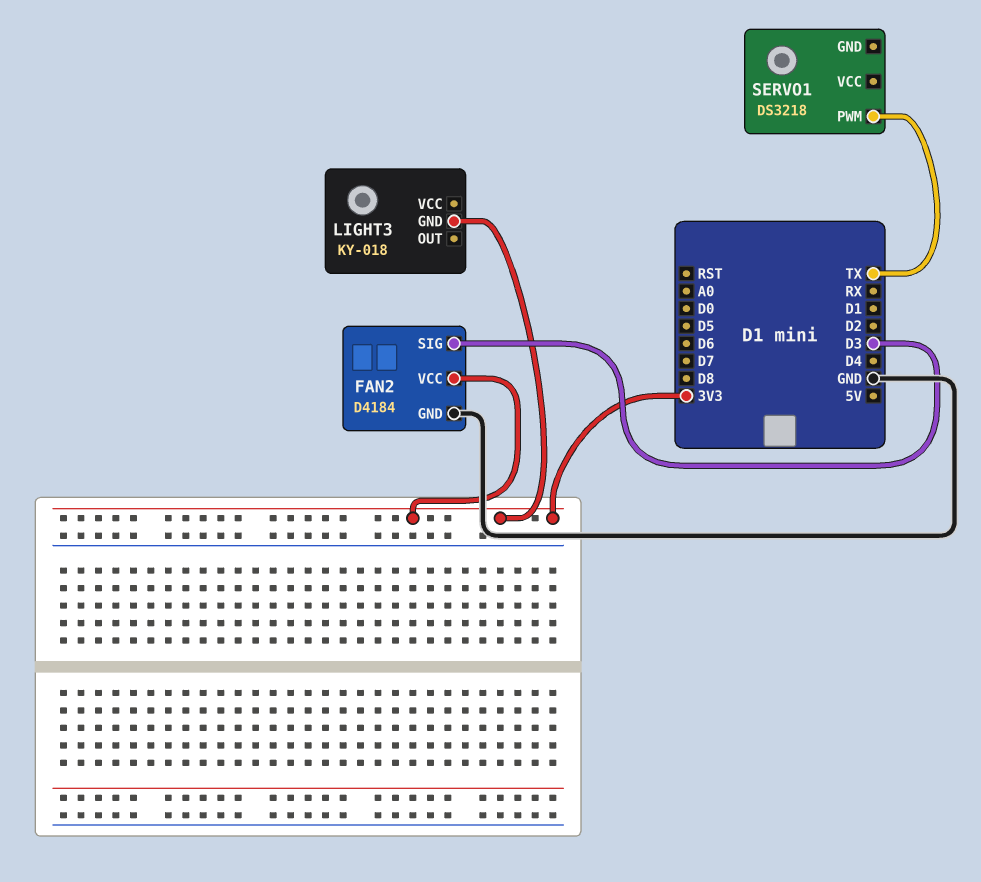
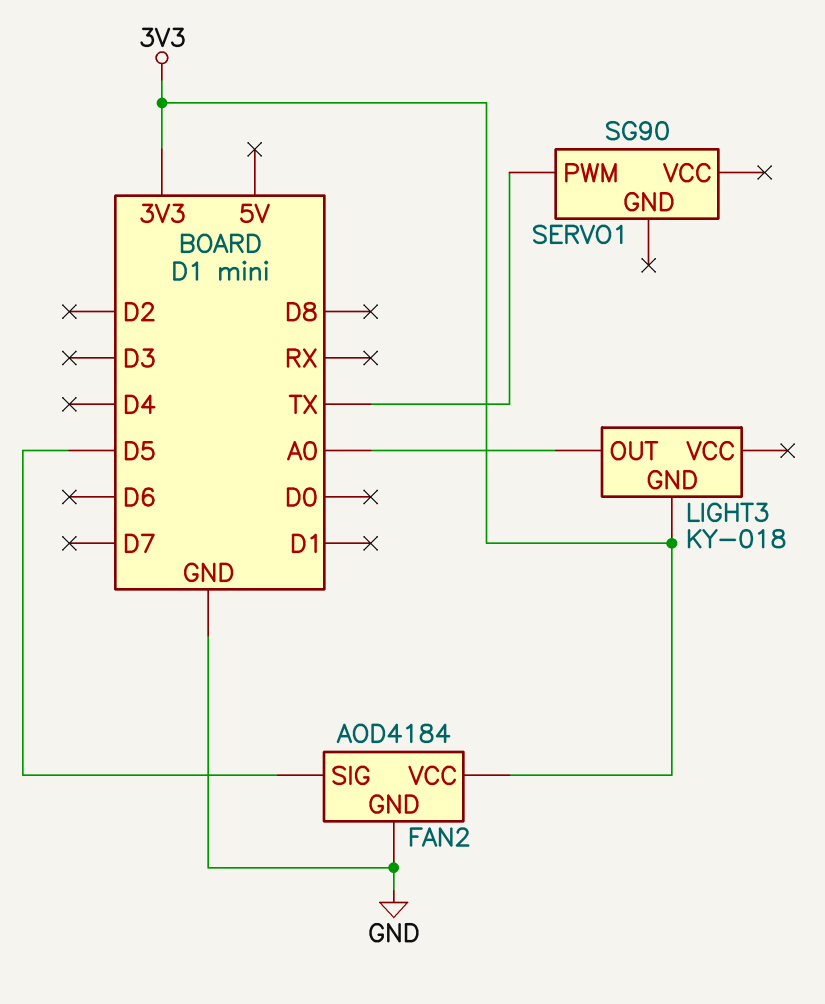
FAN2: D4184 -> AOD4184
FAN2 pin SIG: D3 -> D5
LIGHT3 pin OUT: none -> A0
SERVO1: DS3218 -> SG90

